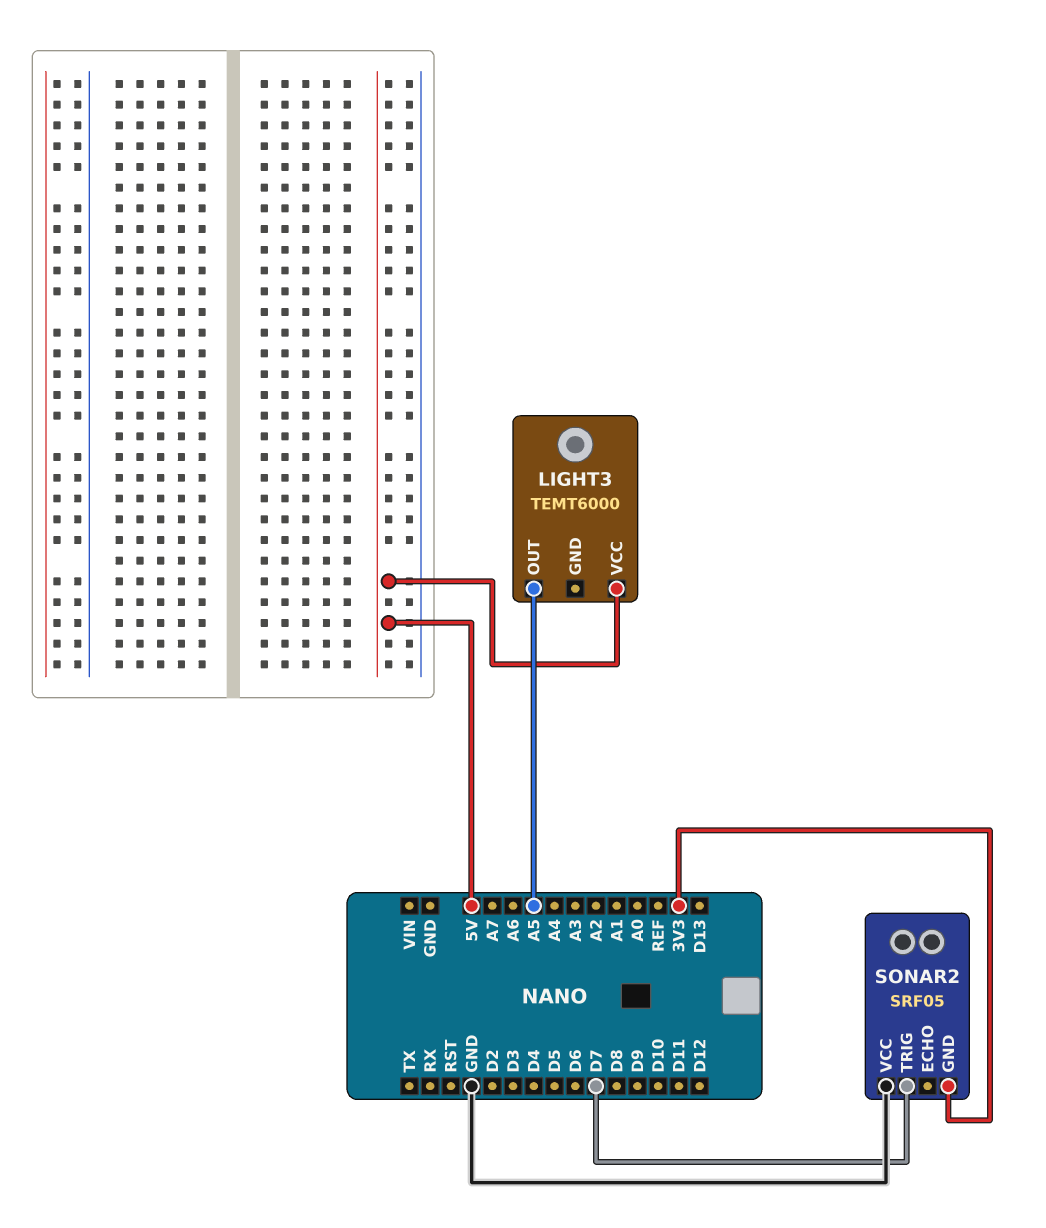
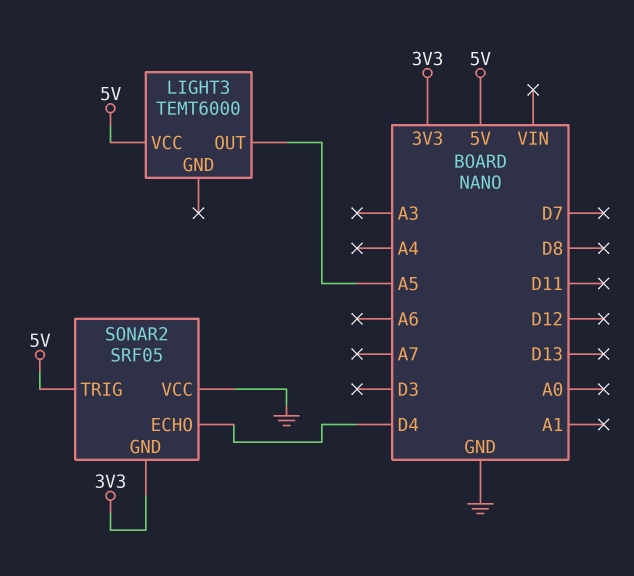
SONAR2 pin ECHO: none -> D4
SONAR2 pin TRIG: D7 -> 5V

